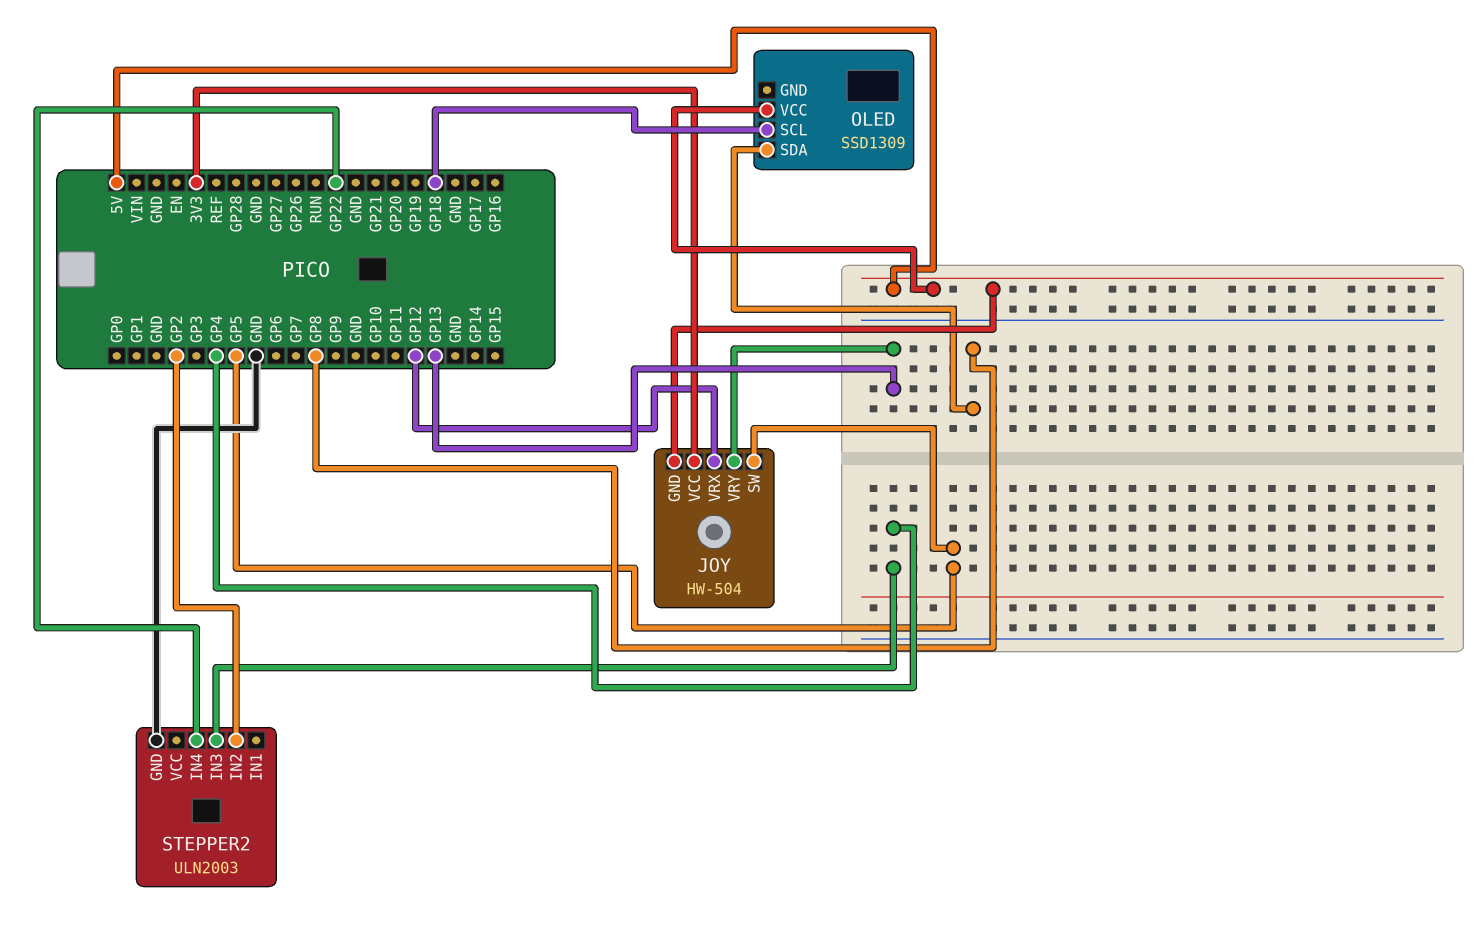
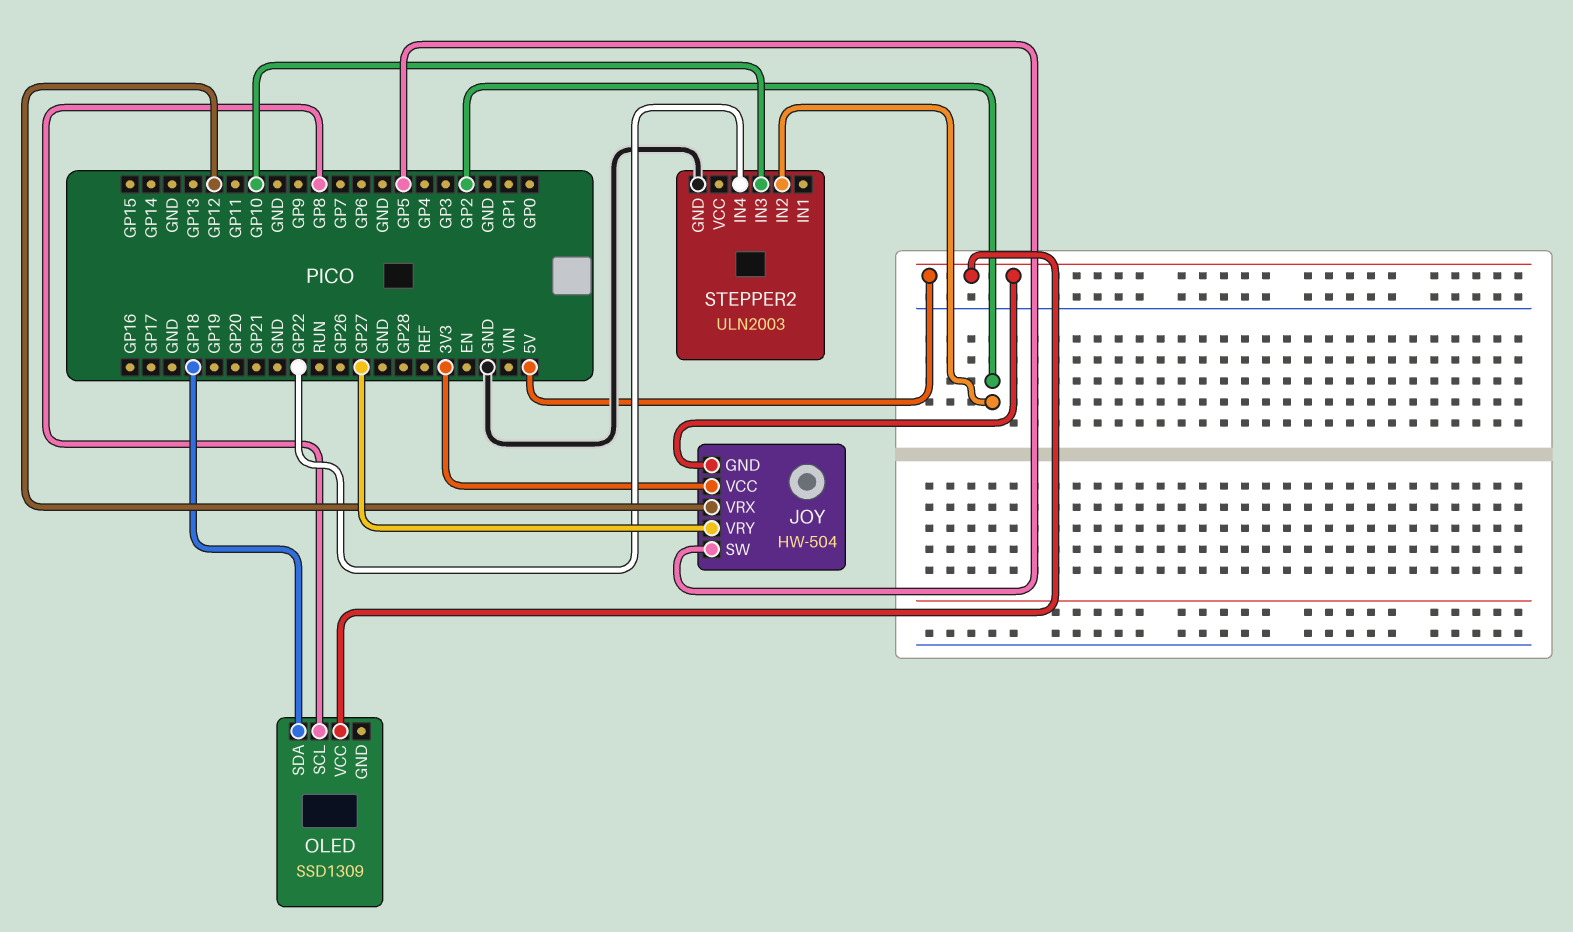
JOY pin VRY: GP13 -> GP27
OLED pin SCL: GP18 -> GP8
OLED pin SDA: GP8 -> GP18
STEPPER2 pin IN3: GP4 -> GP10

